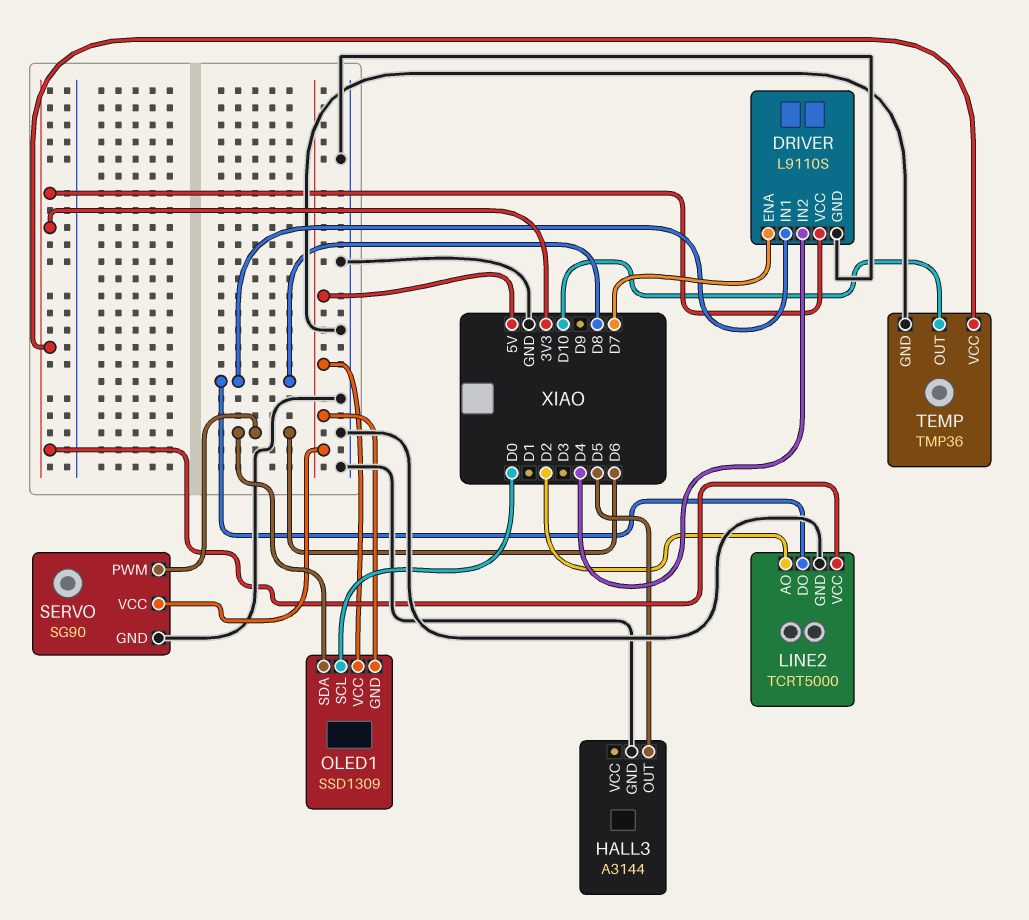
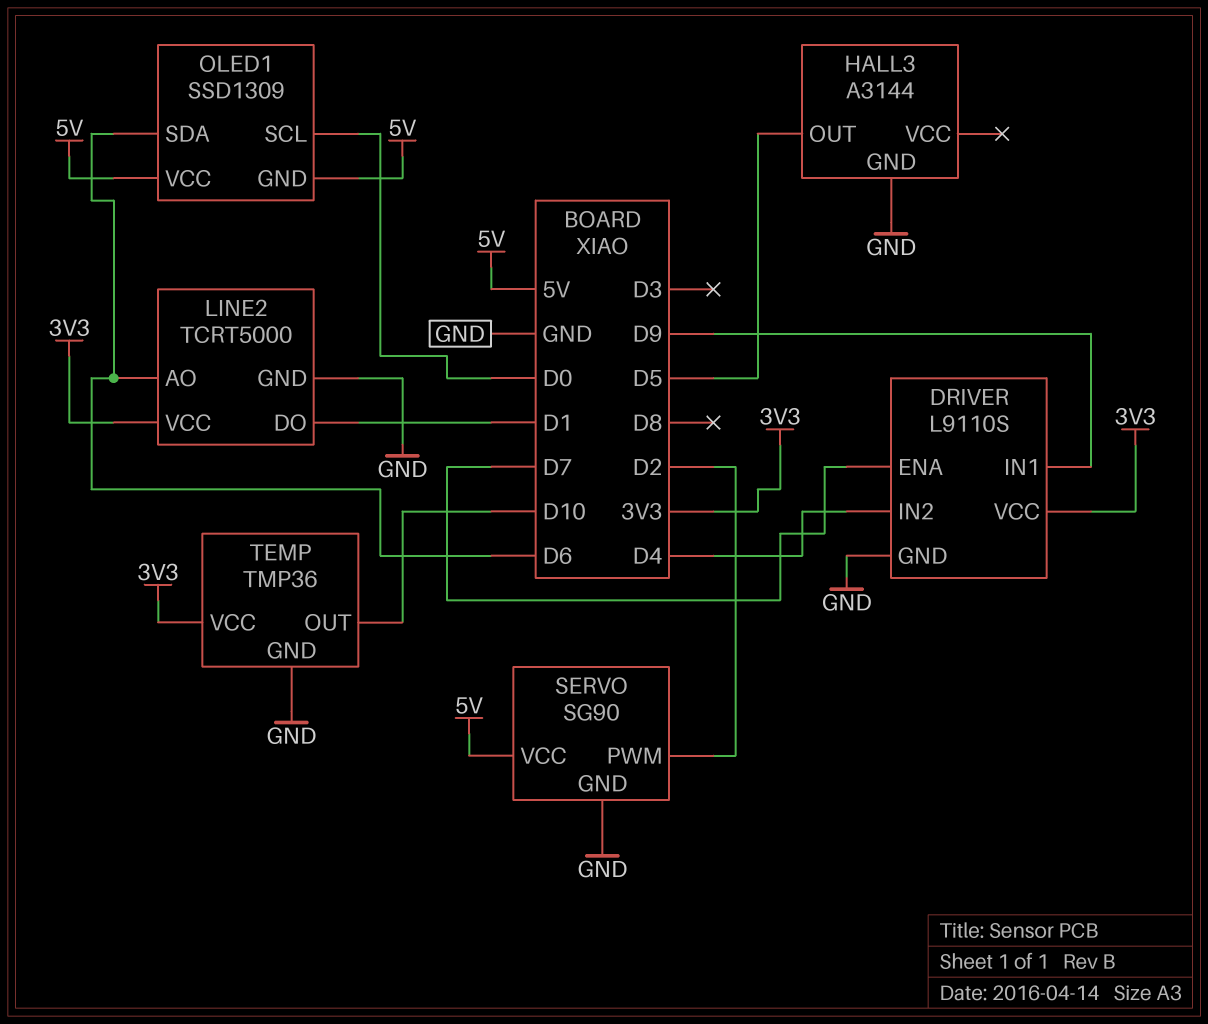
DRIVER pin IN1: D8 -> D9
LINE2 pin AO: D2 -> D6
LINE2 pin DO: D8 -> D1
SERVO pin PWM: D6 -> D2

